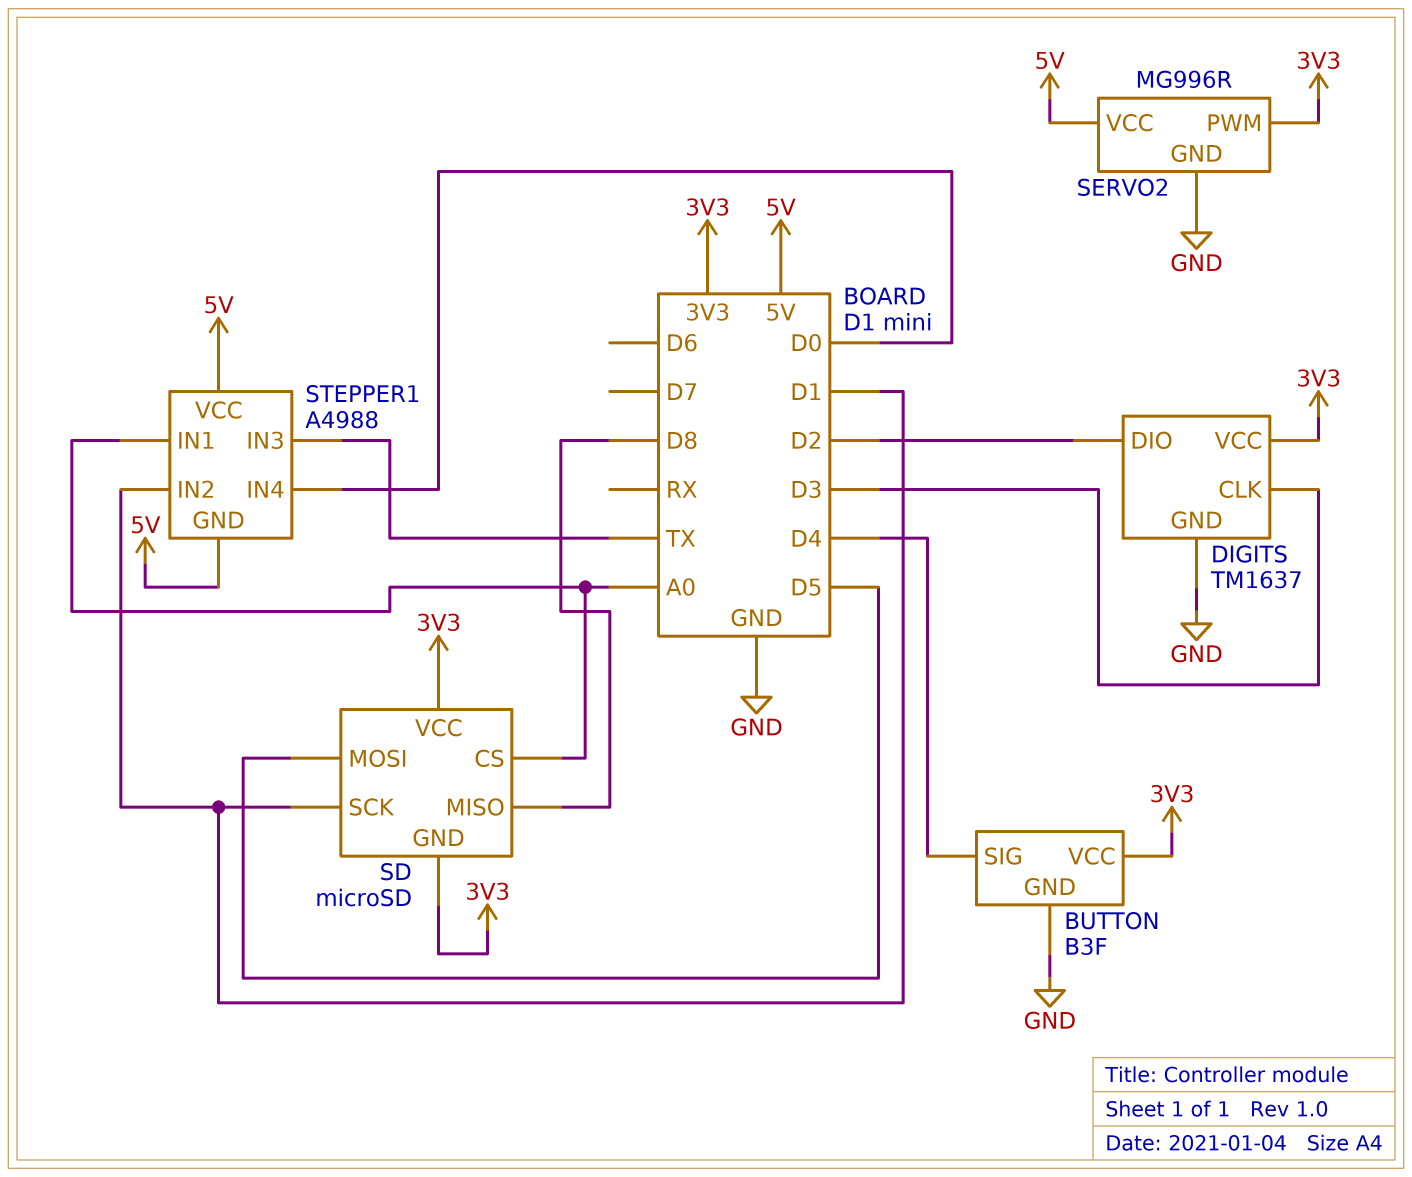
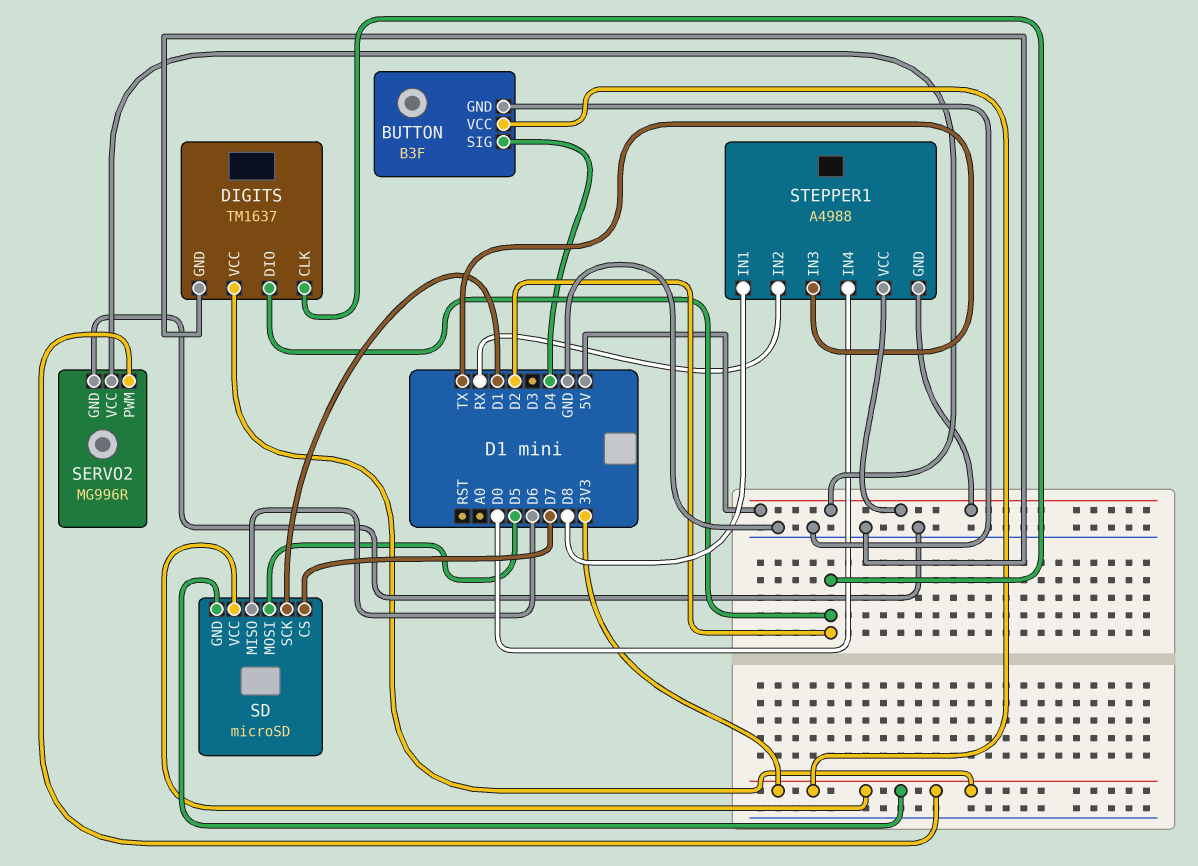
DIGITS pin CLK: D3 -> D2
SD pin CS: A0 -> D7
SD pin MISO: D8 -> D6
STEPPER1 pin IN1: A0 -> D8
STEPPER1 pin IN2: D1 -> RX

